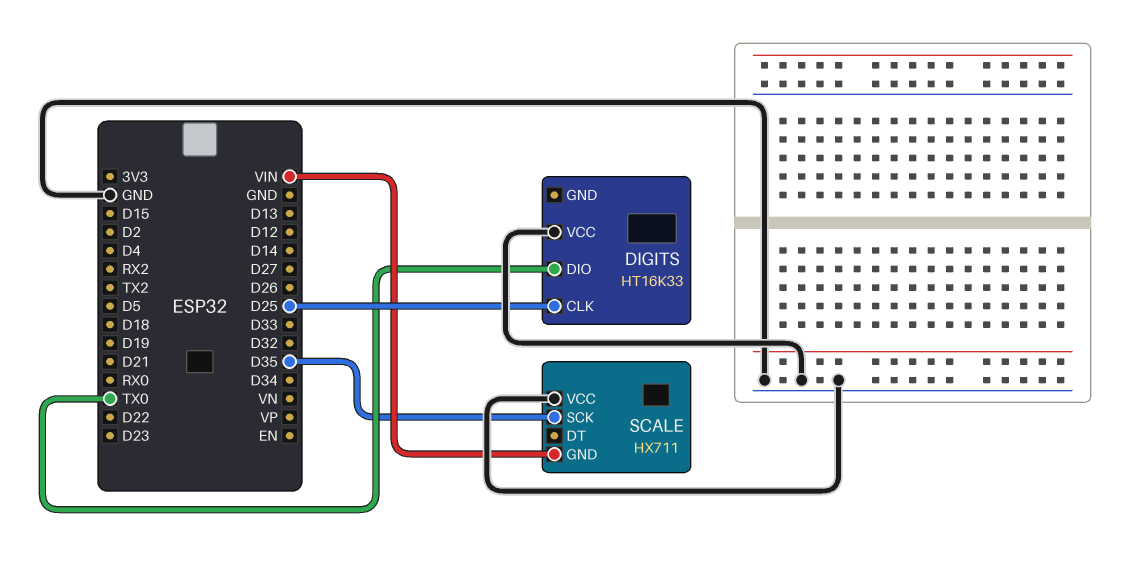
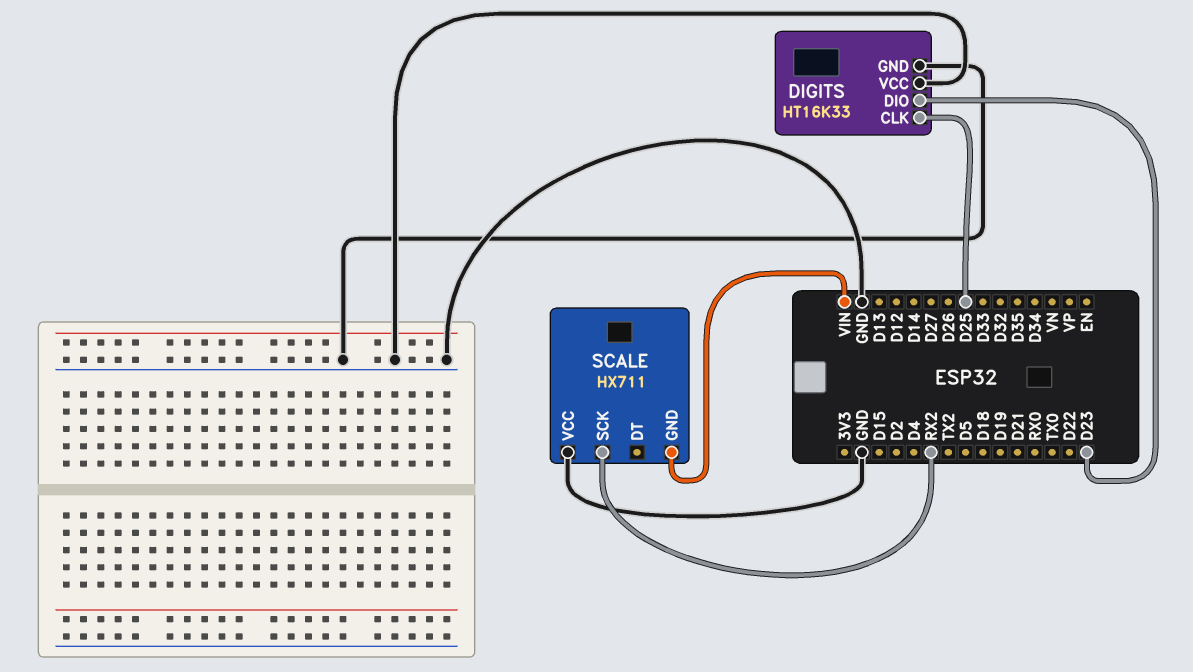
DIGITS pin DIO: TX0 -> D23
DIGITS pin GND: none -> GND
SCALE pin SCK: D35 -> RX2

